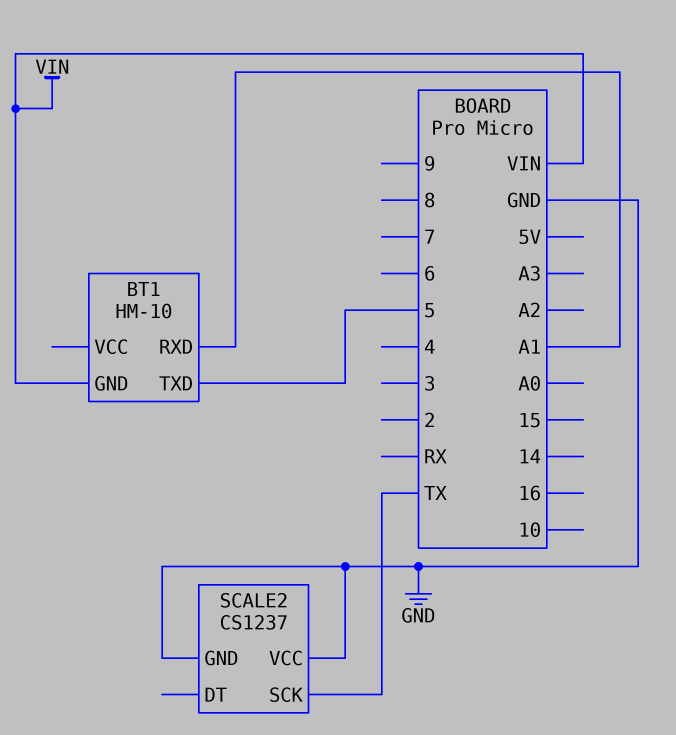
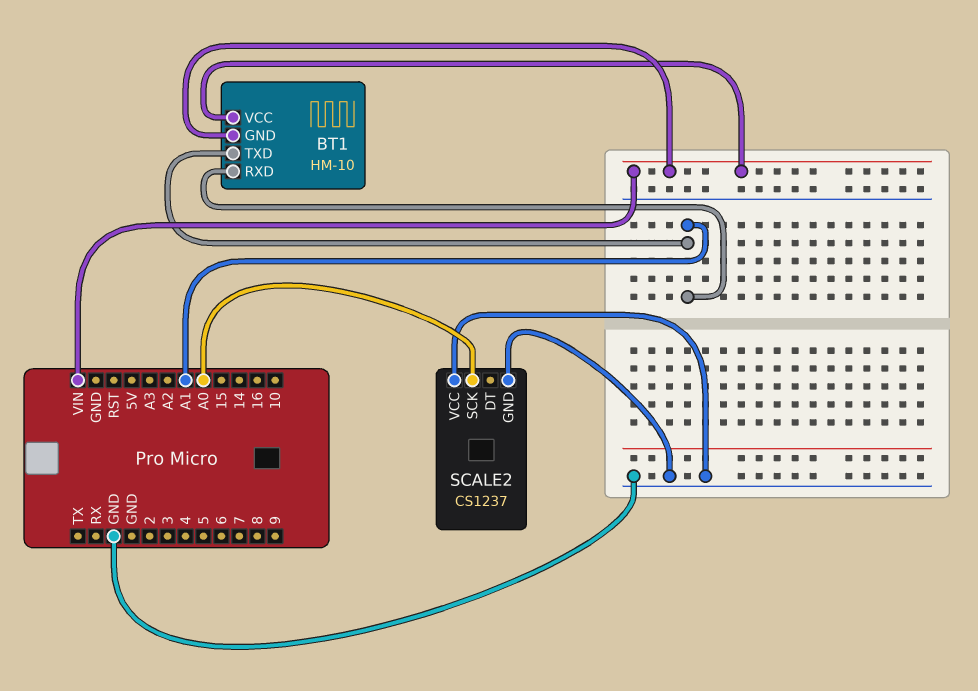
BT1 pin TXD: 5 -> A1
BT1 pin VCC: none -> VIN
SCALE2 pin SCK: TX -> A0

